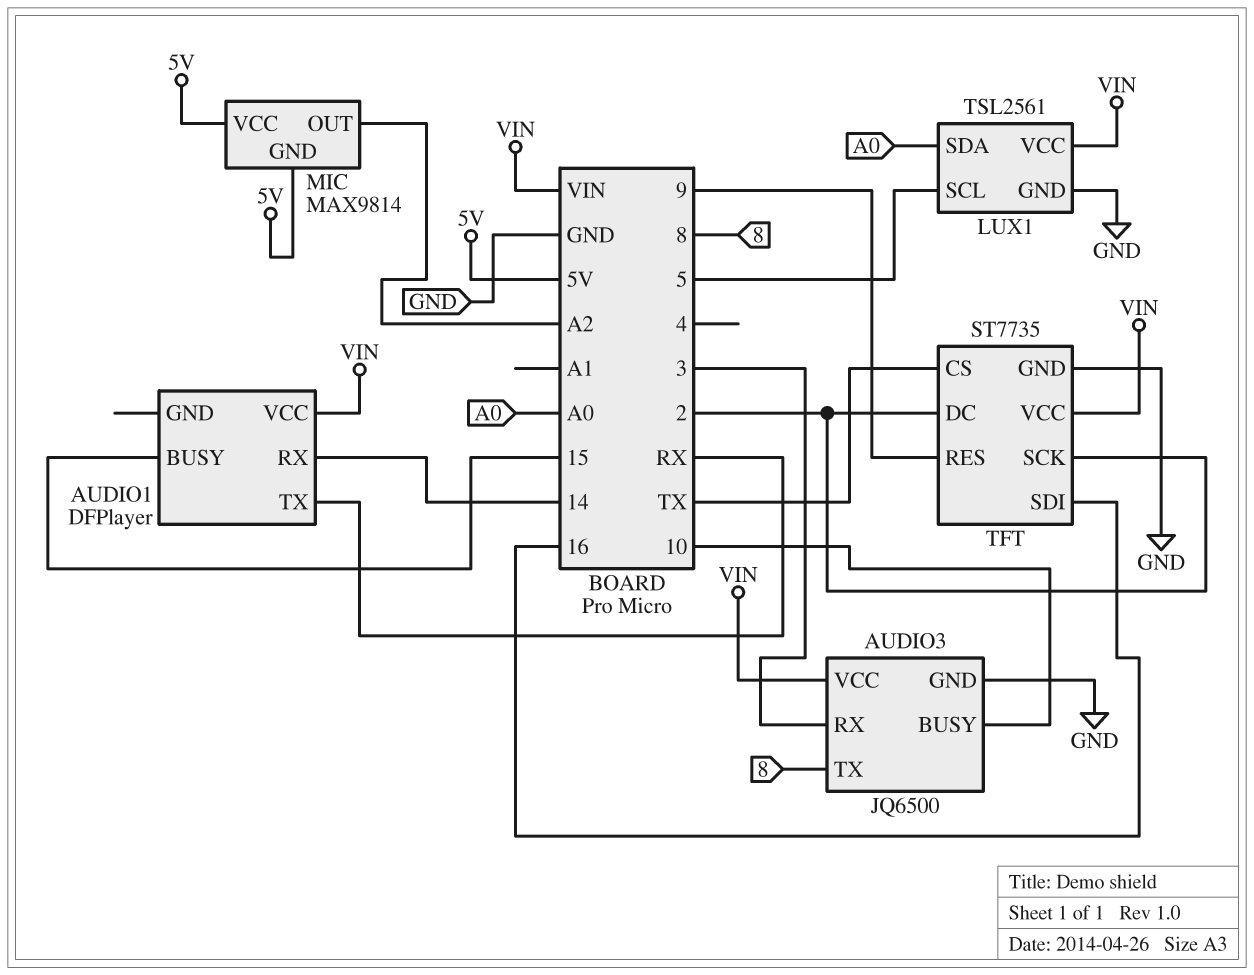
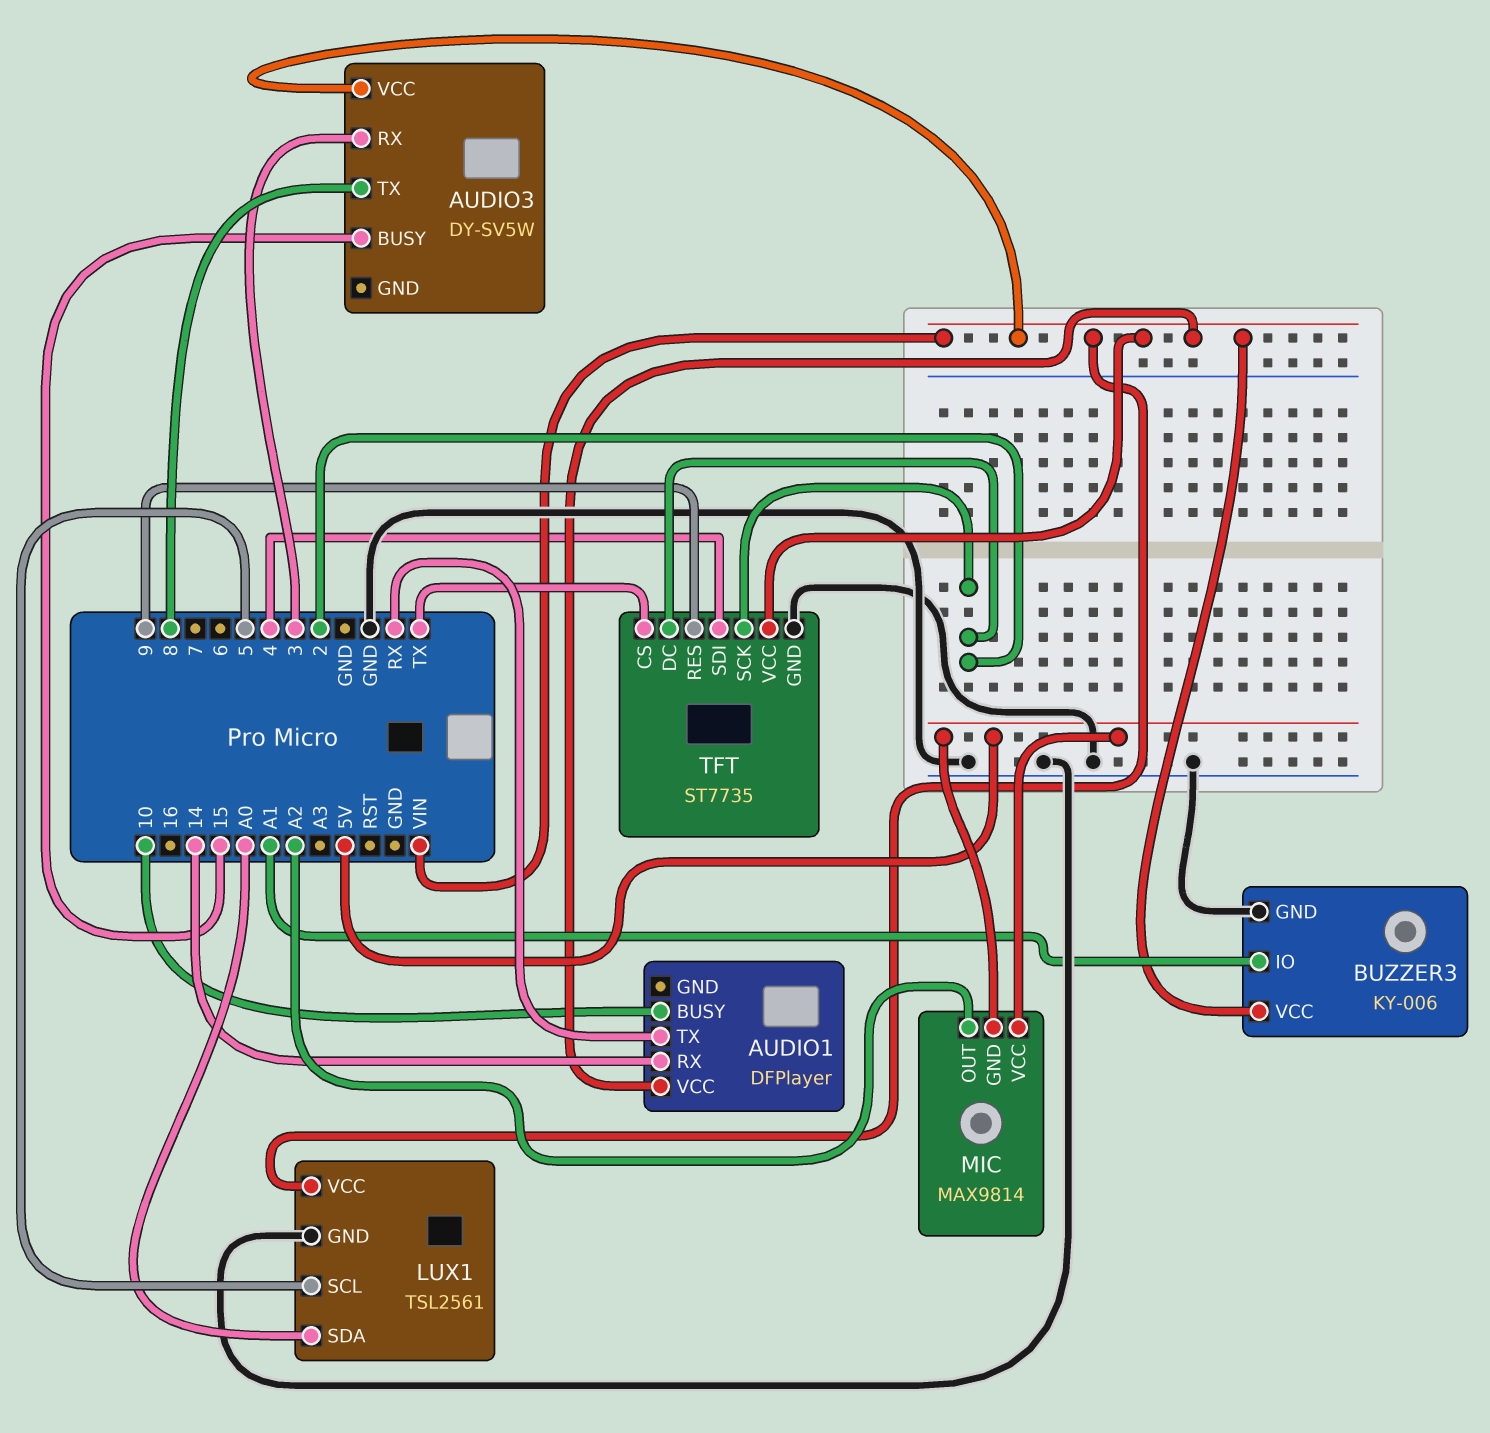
AUDIO1 pin BUSY: 15 -> 10
AUDIO3: JQ6500 -> DY-SV5W
AUDIO3 pin BUSY: 10 -> 15
AUDIO3 pin GND: GND -> none
BUZZER3: none -> KY-006
BUZZER3 pin GND: none -> GND
BUZZER3 pin IO: none -> A1
BUZZER3 pin VCC: none -> VIN
TFT pin SDI: 16 -> 4

